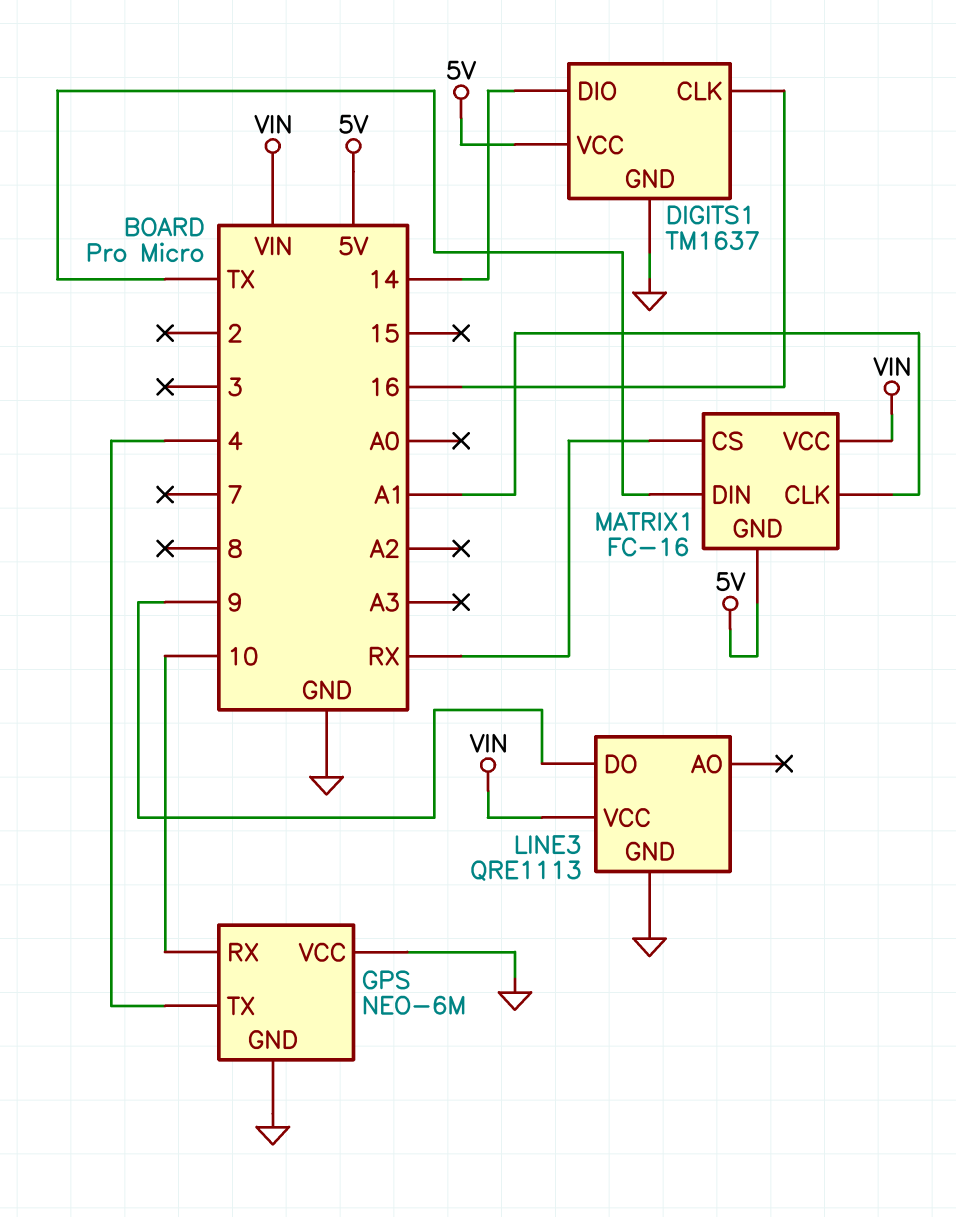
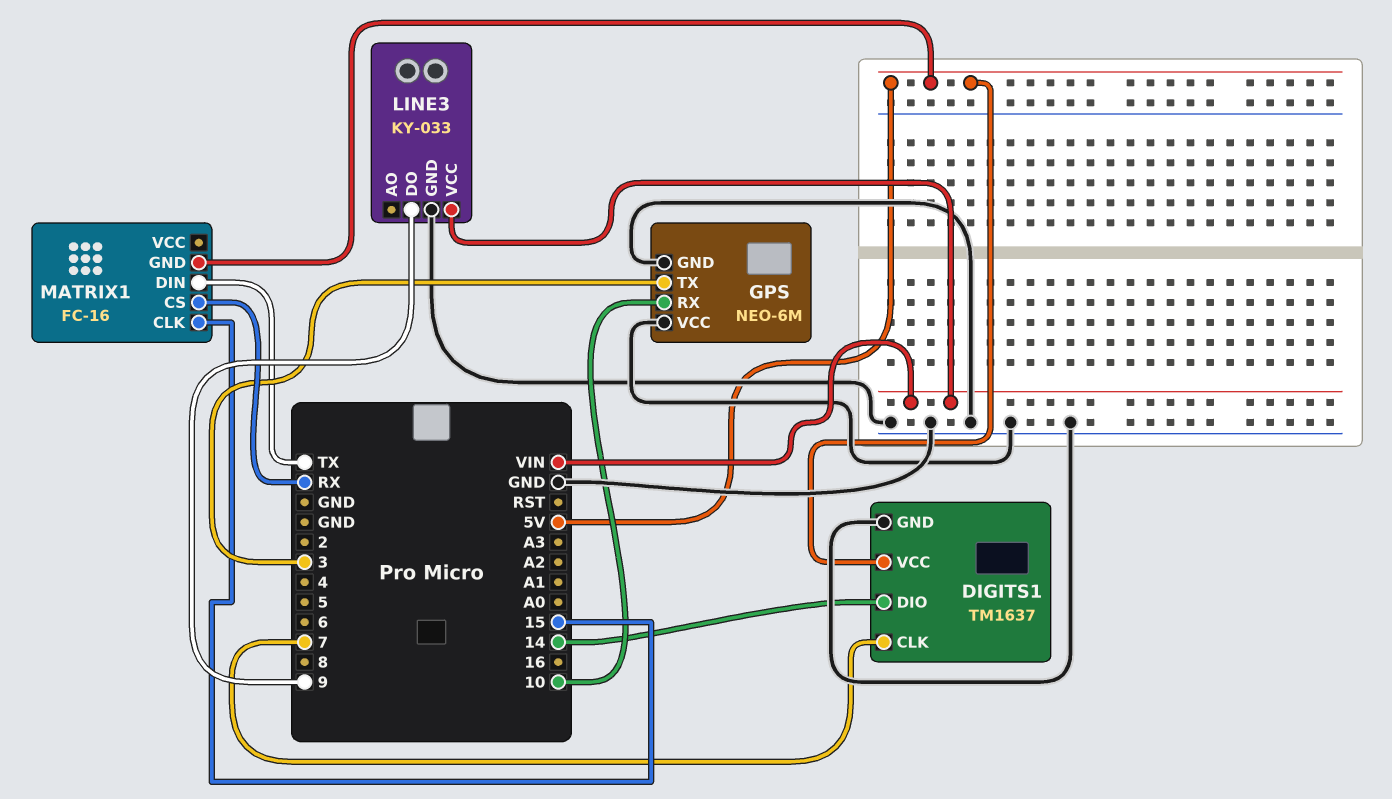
DIGITS1 pin CLK: 16 -> 7
GPS pin TX: 4 -> 3
LINE3: QRE1113 -> KY-033
MATRIX1 pin CLK: A1 -> 15
MATRIX1 pin VCC: VIN -> none

